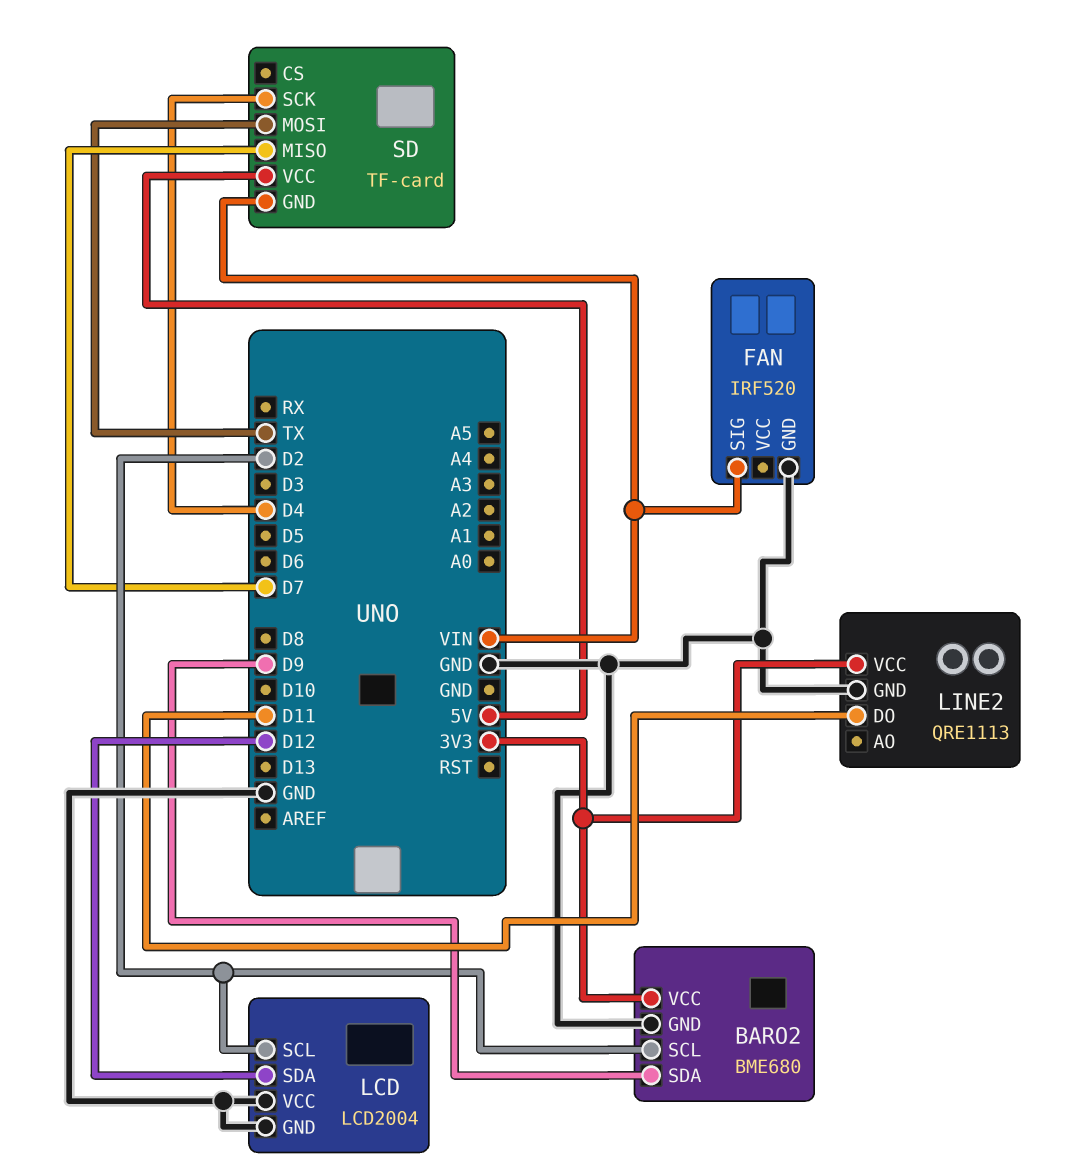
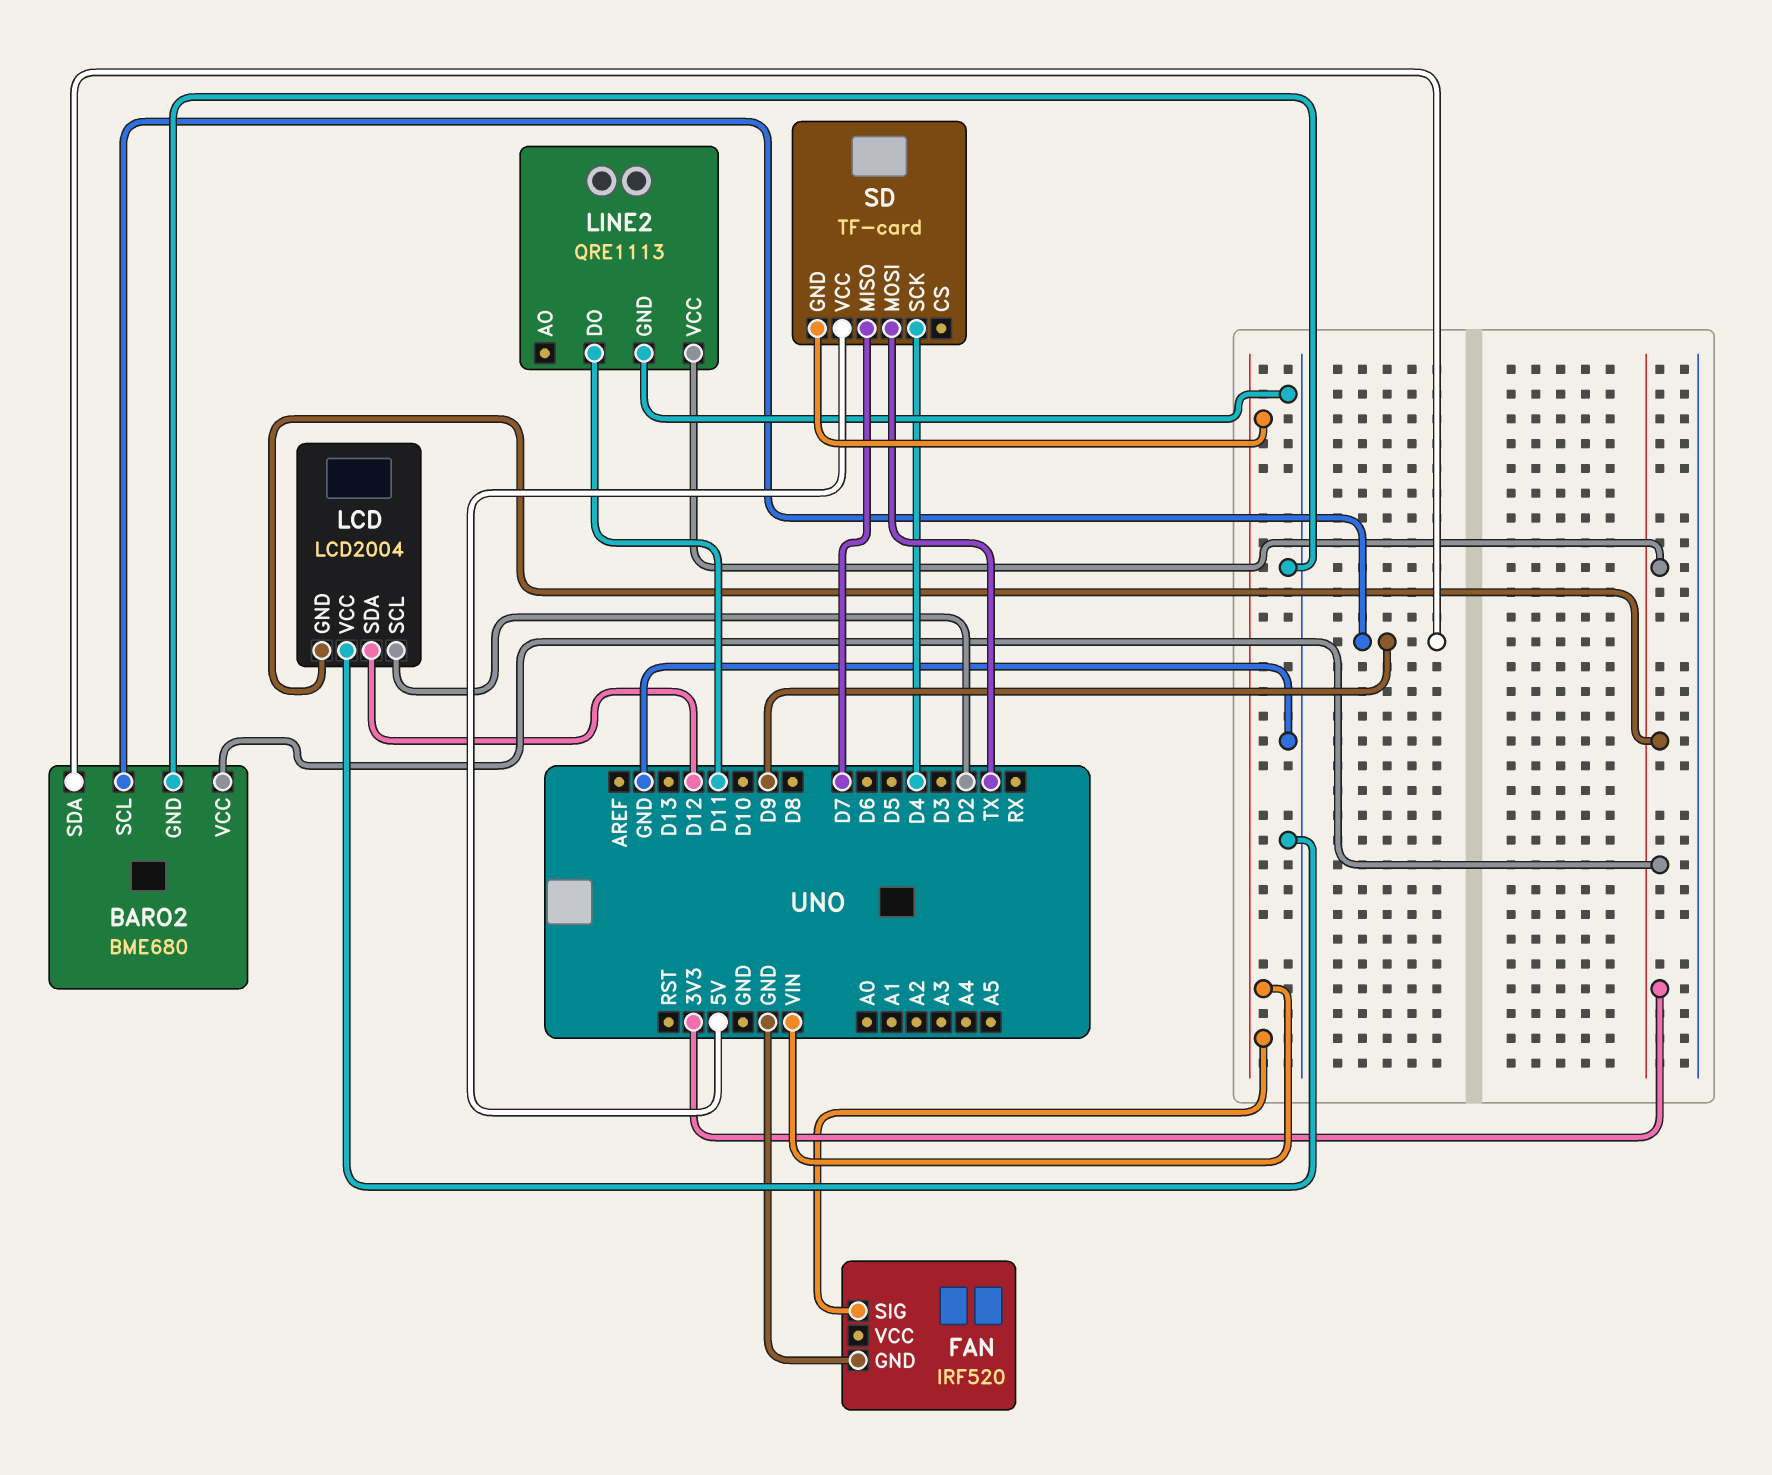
BARO2 pin SCL: D2 -> D9
LCD pin GND: GND -> 3V3

